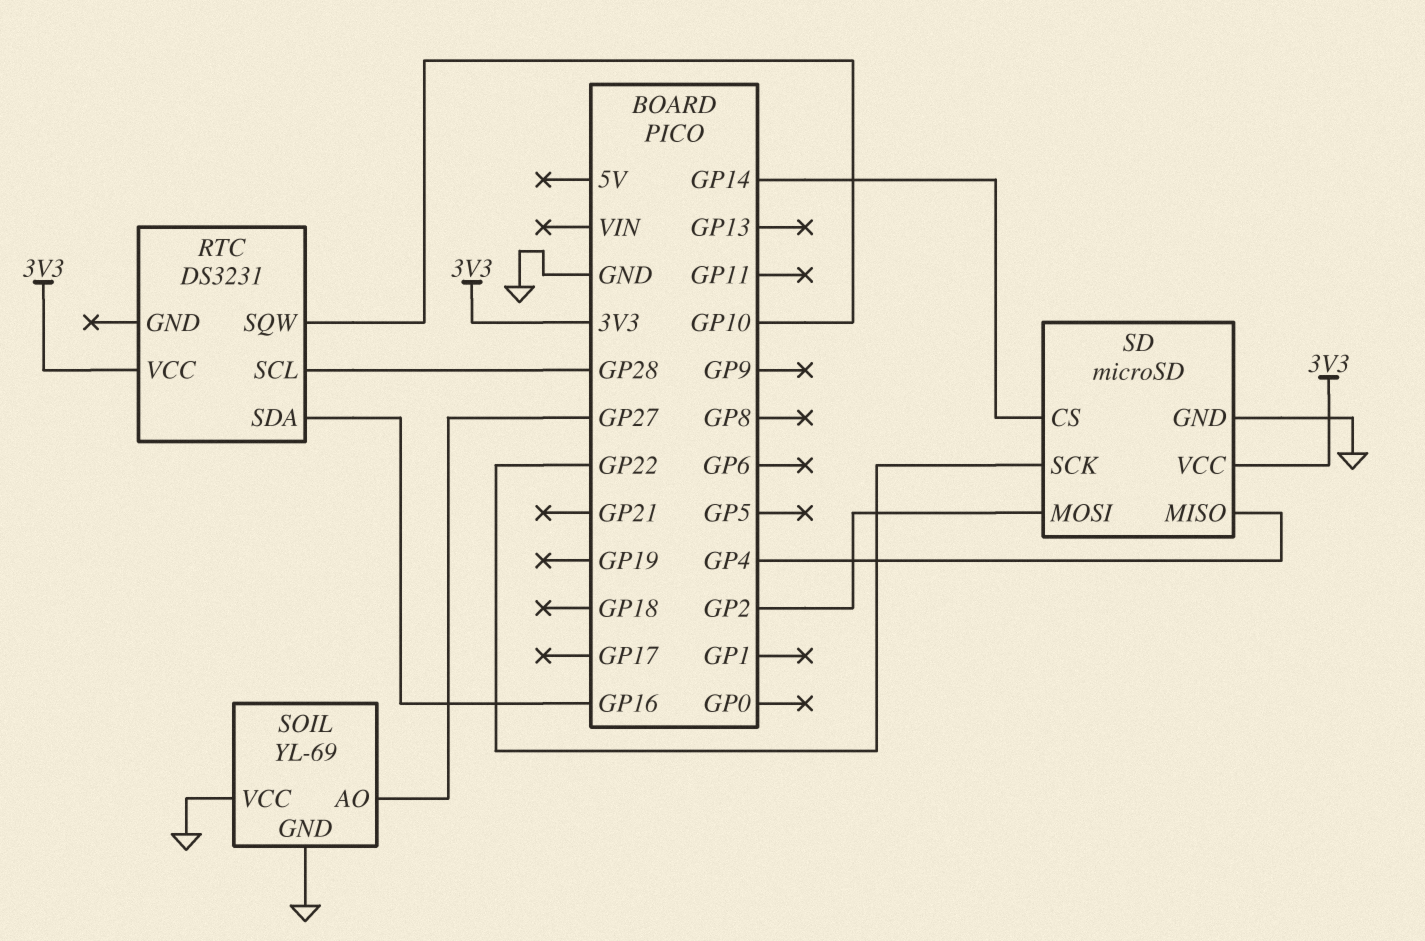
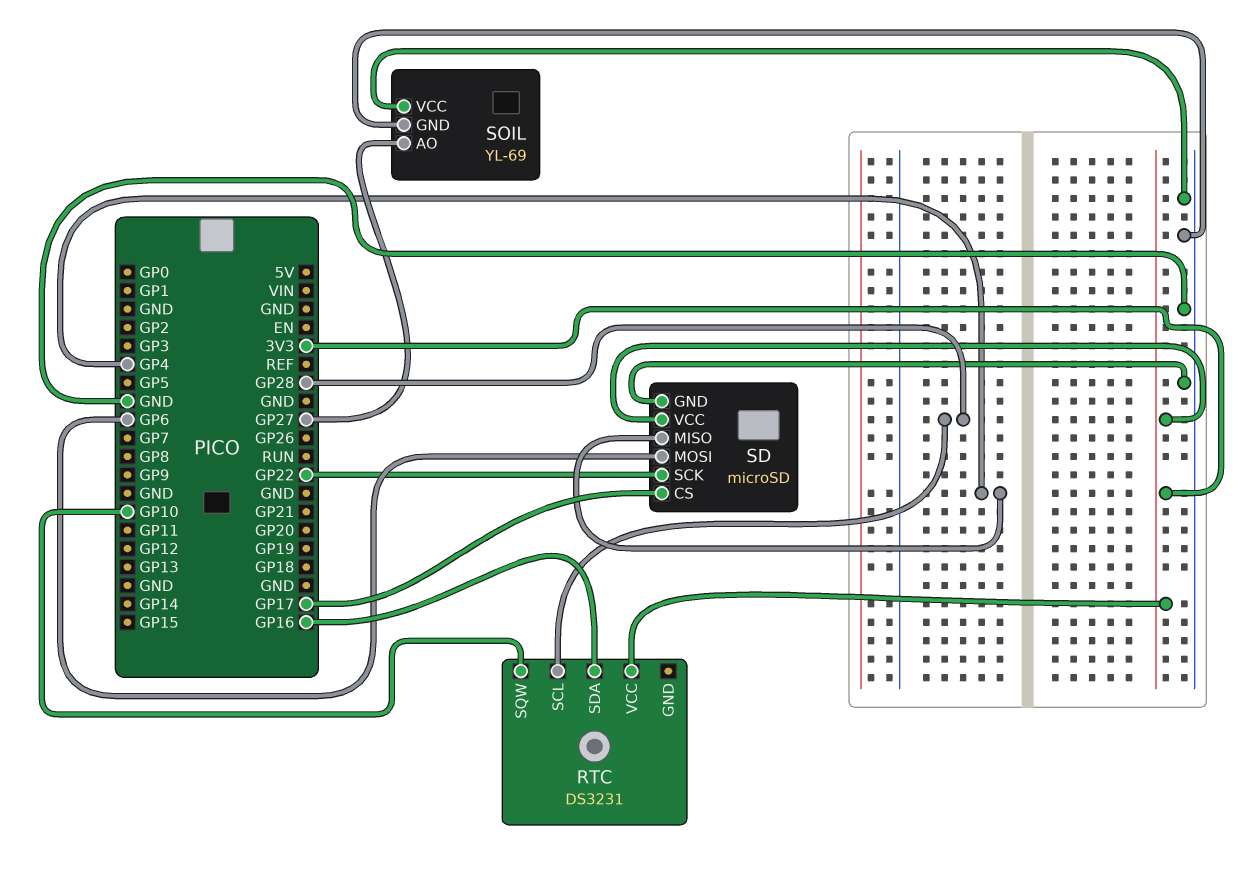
SD pin CS: GP14 -> GP17
SD pin MOSI: GP2 -> GP6

